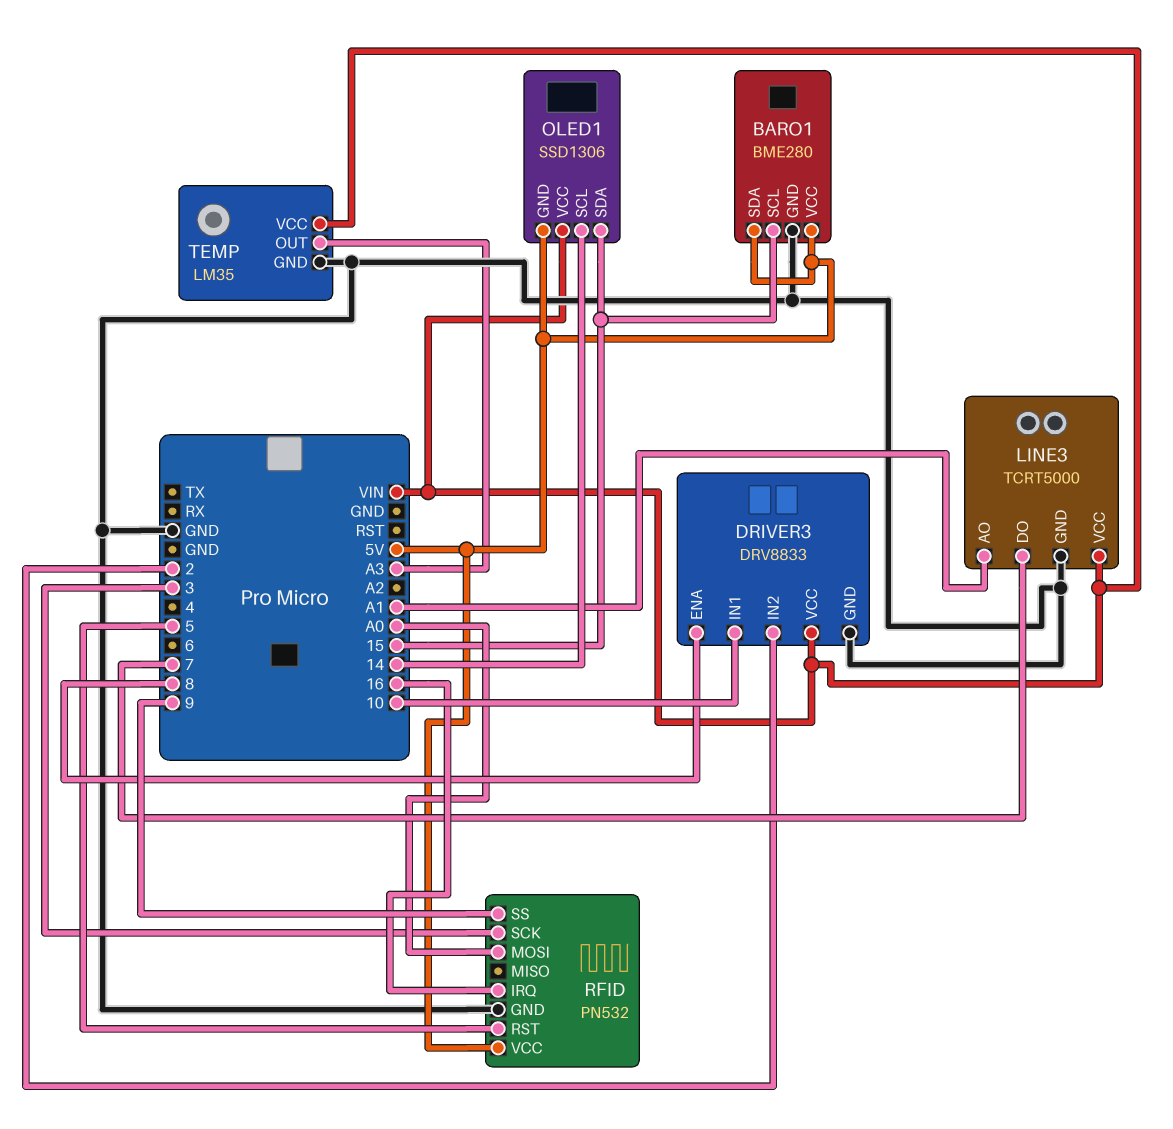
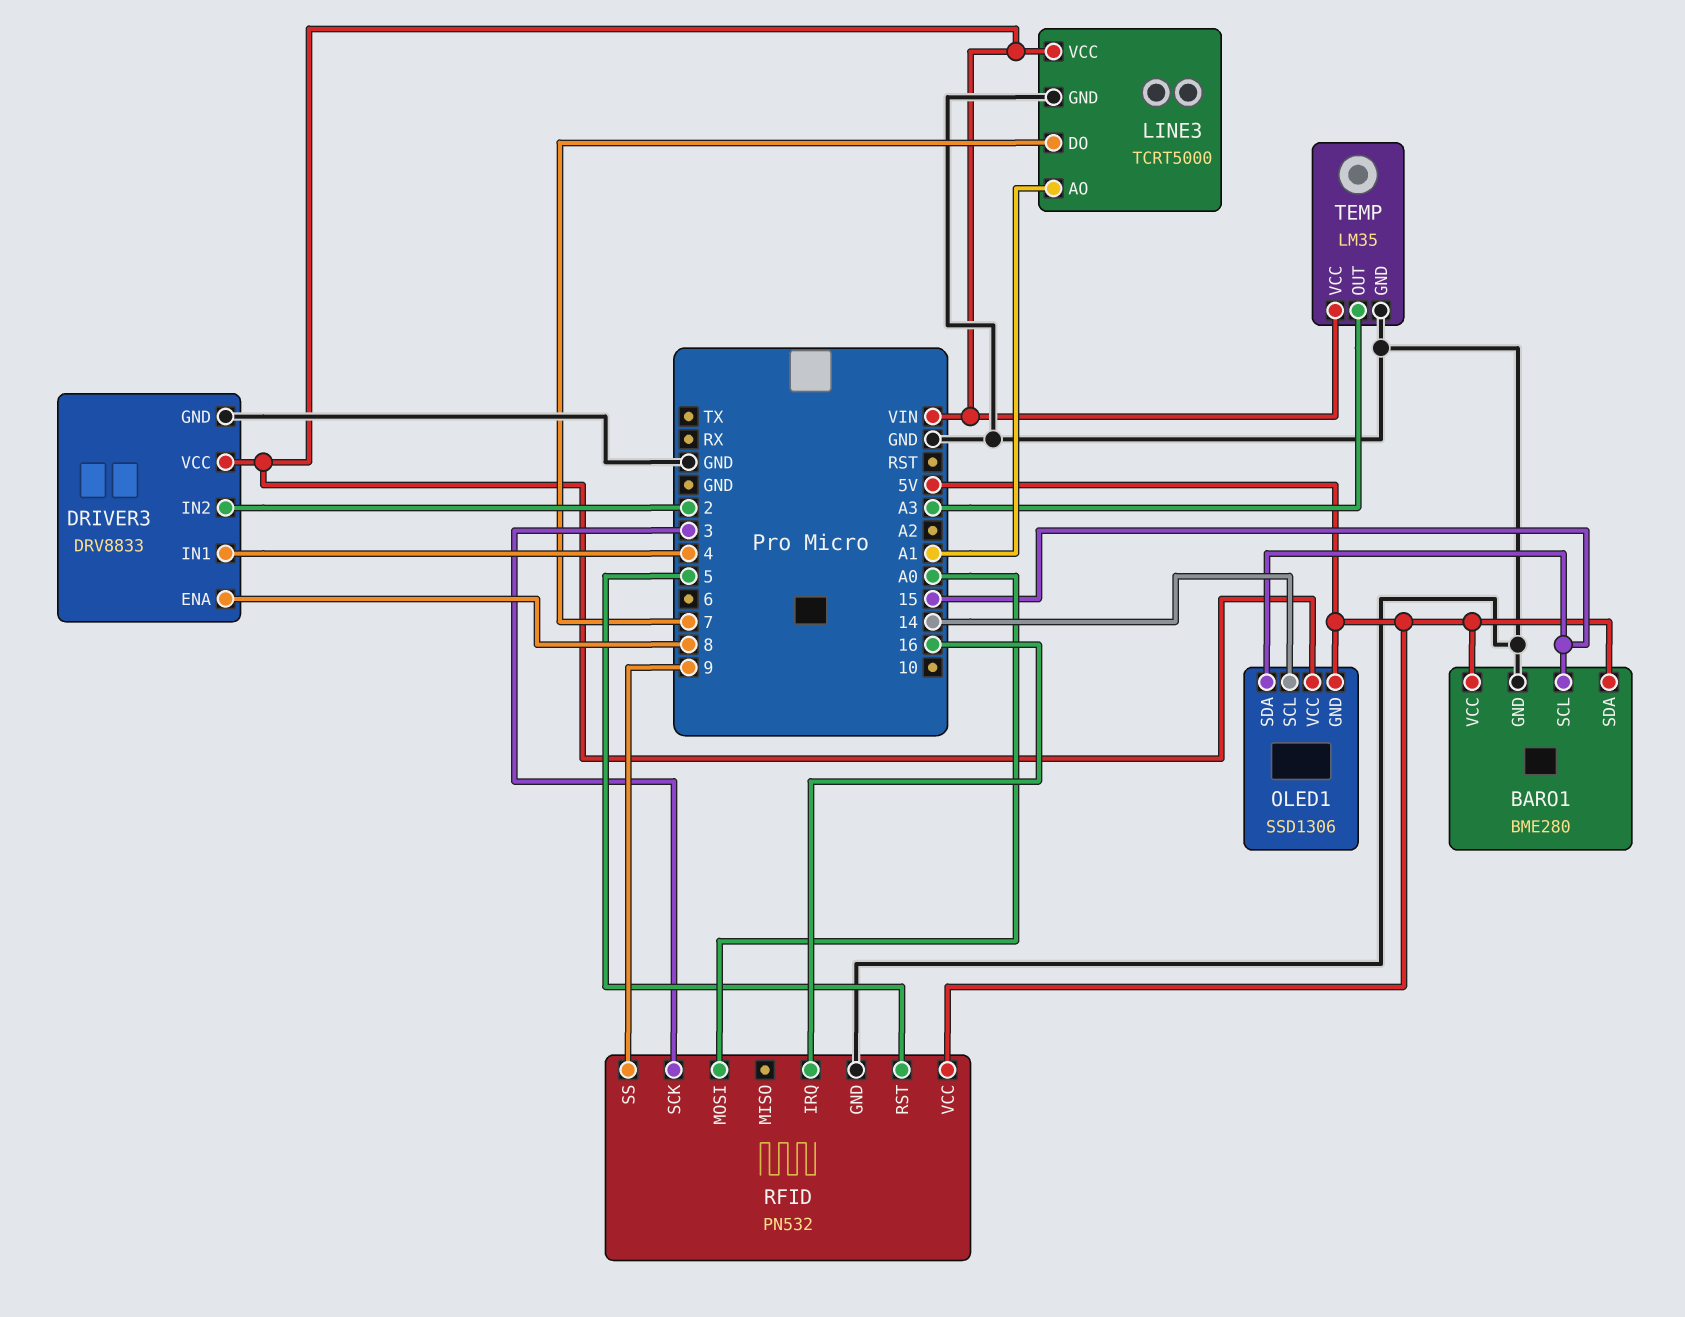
DRIVER3 pin IN1: 10 -> 4

